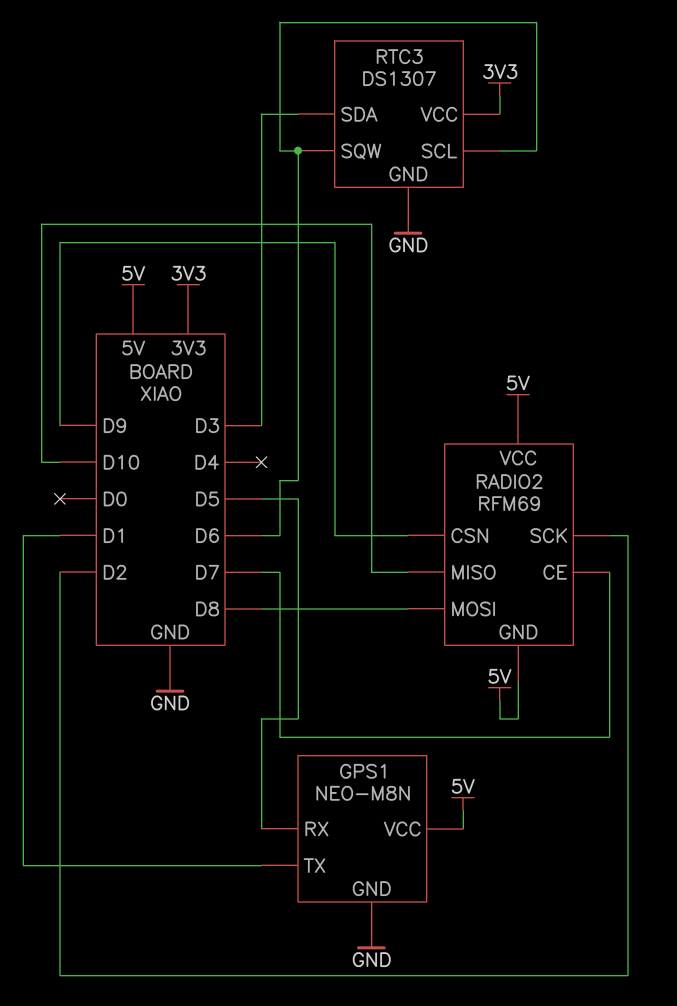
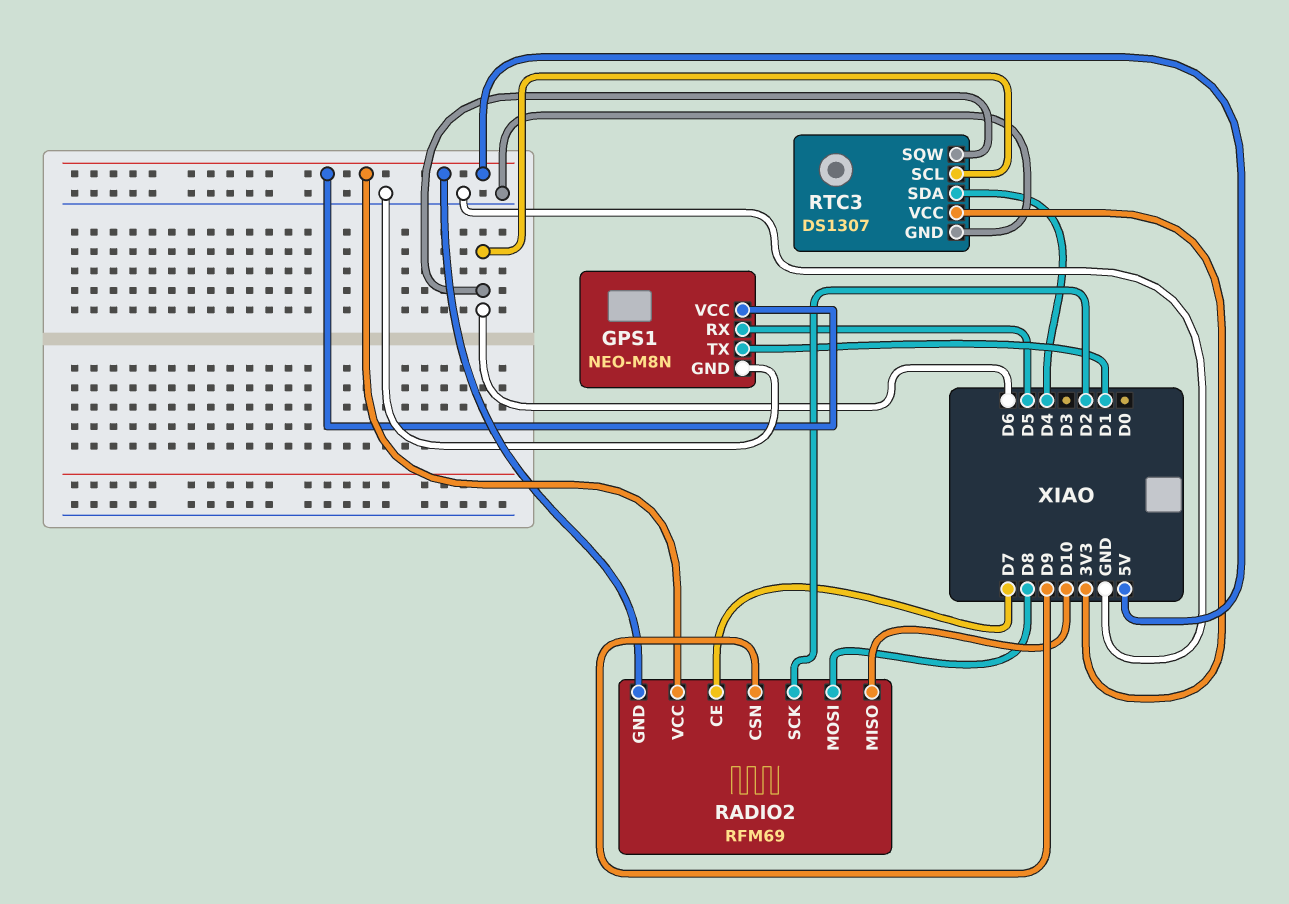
RTC3 pin SDA: D3 -> D4

